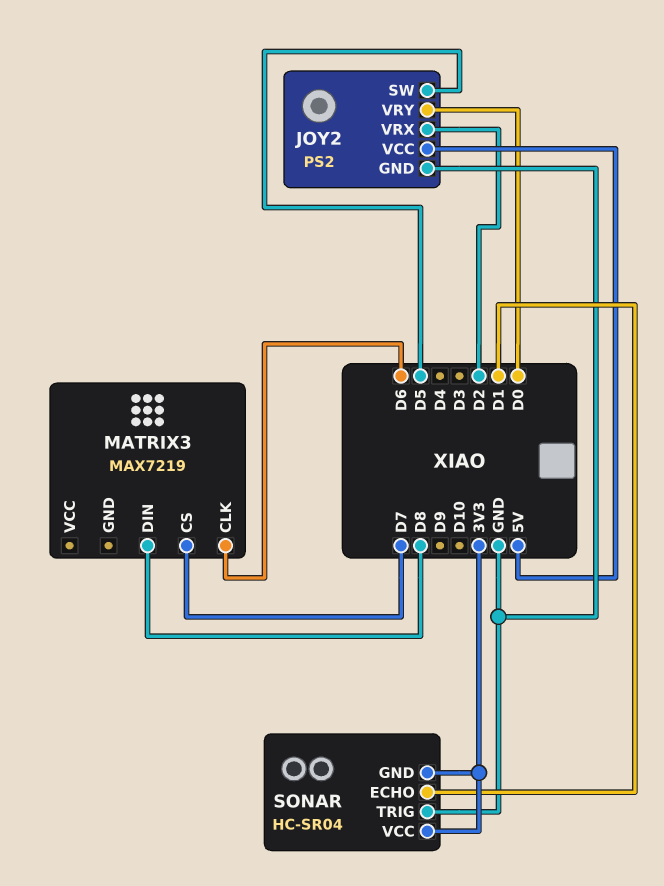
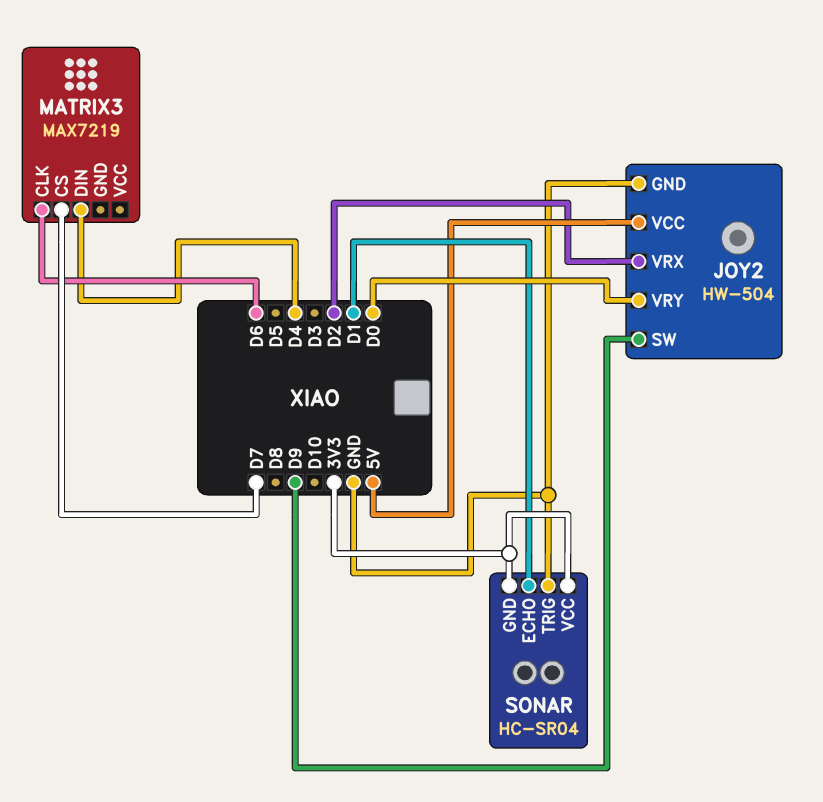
JOY2: PS2 -> HW-504
JOY2 pin SW: D5 -> D9
MATRIX3 pin DIN: D8 -> D4

